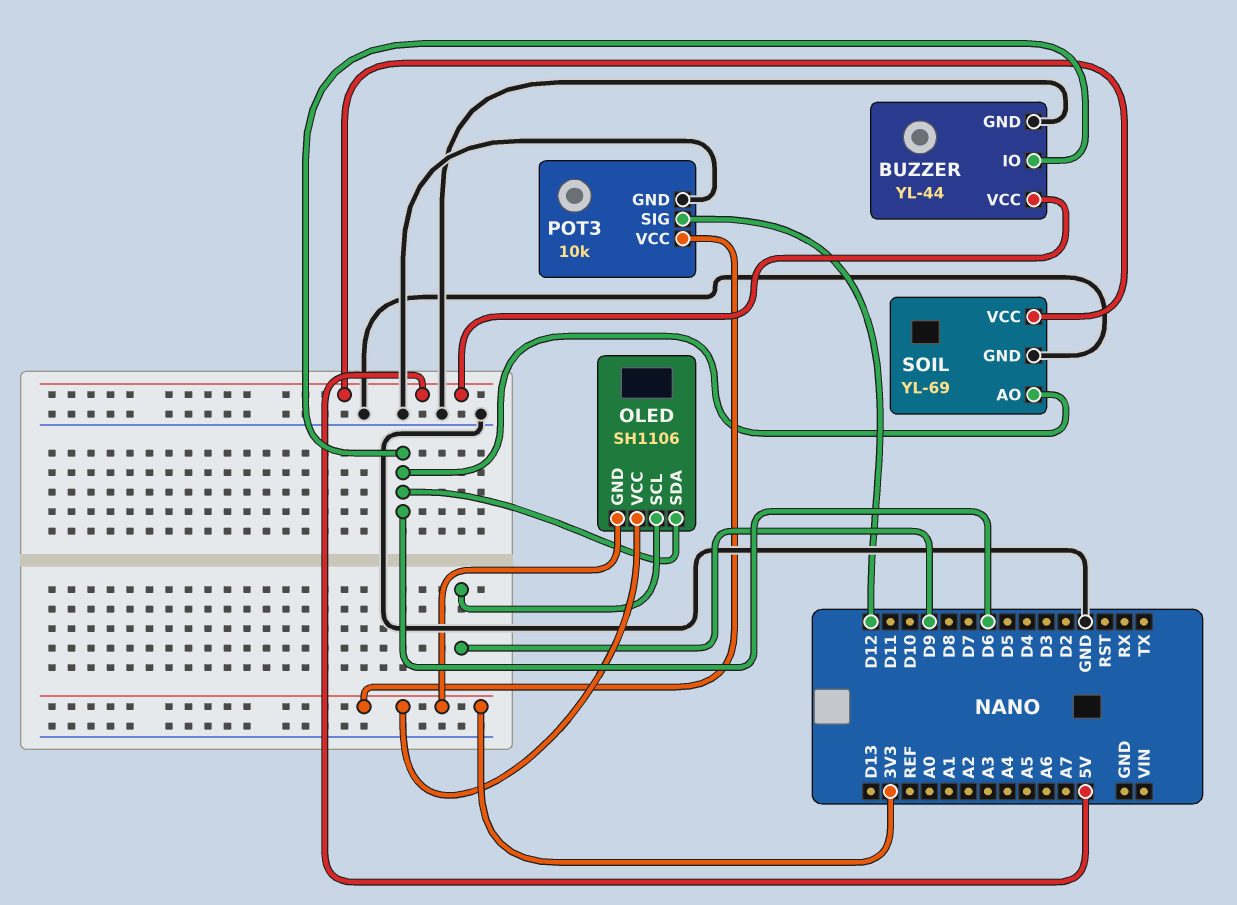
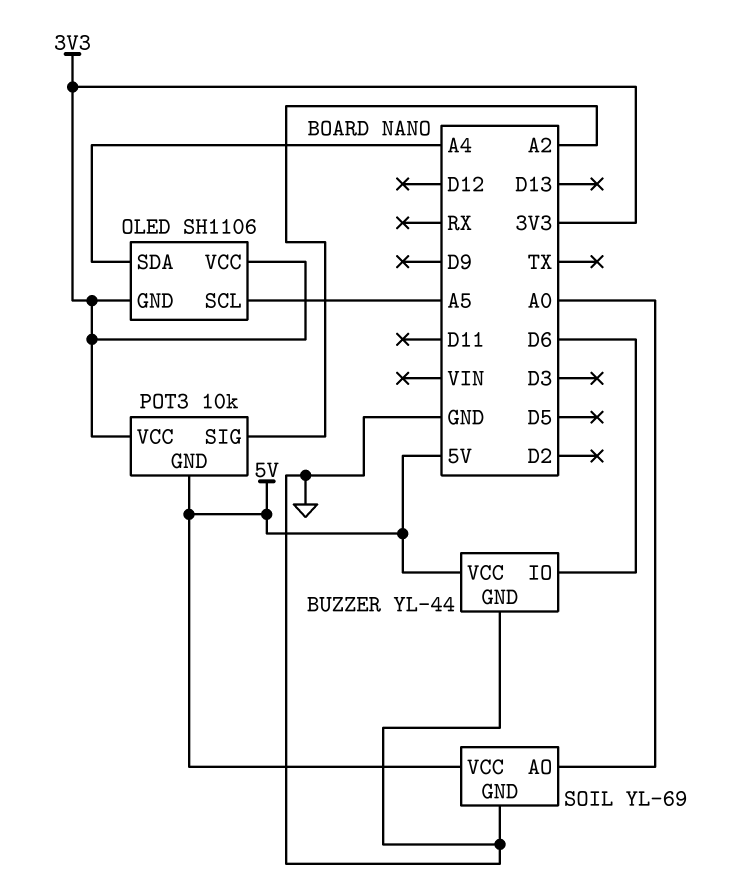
OLED pin SCL: D9 -> A5
OLED pin SDA: D6 -> A4
POT3 pin GND: GND -> 5V
POT3 pin SIG: D12 -> A2
SOIL pin AO: D6 -> A0

